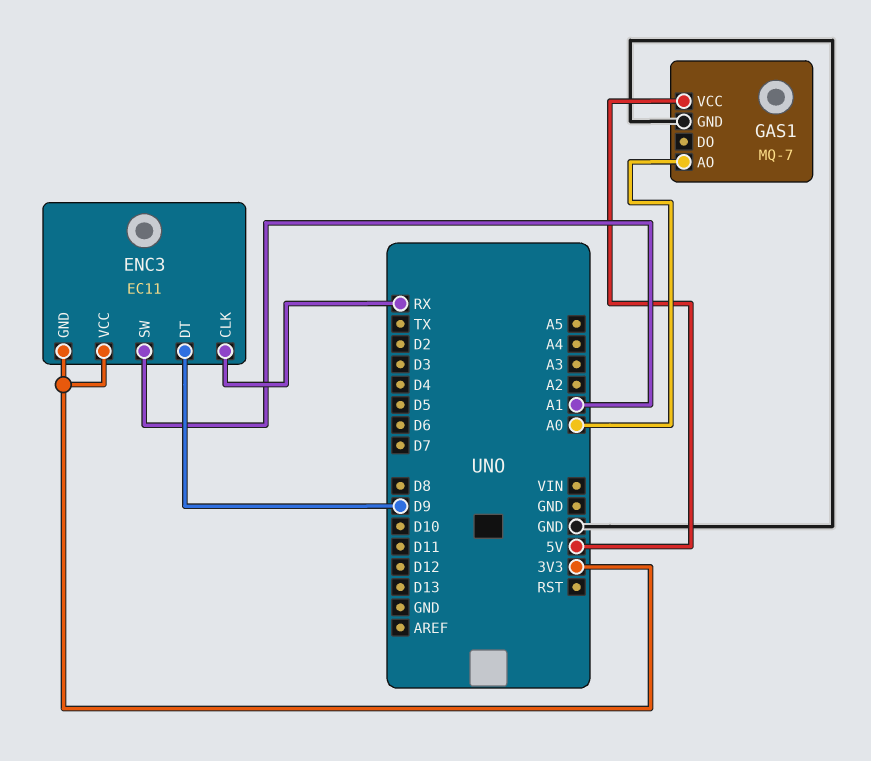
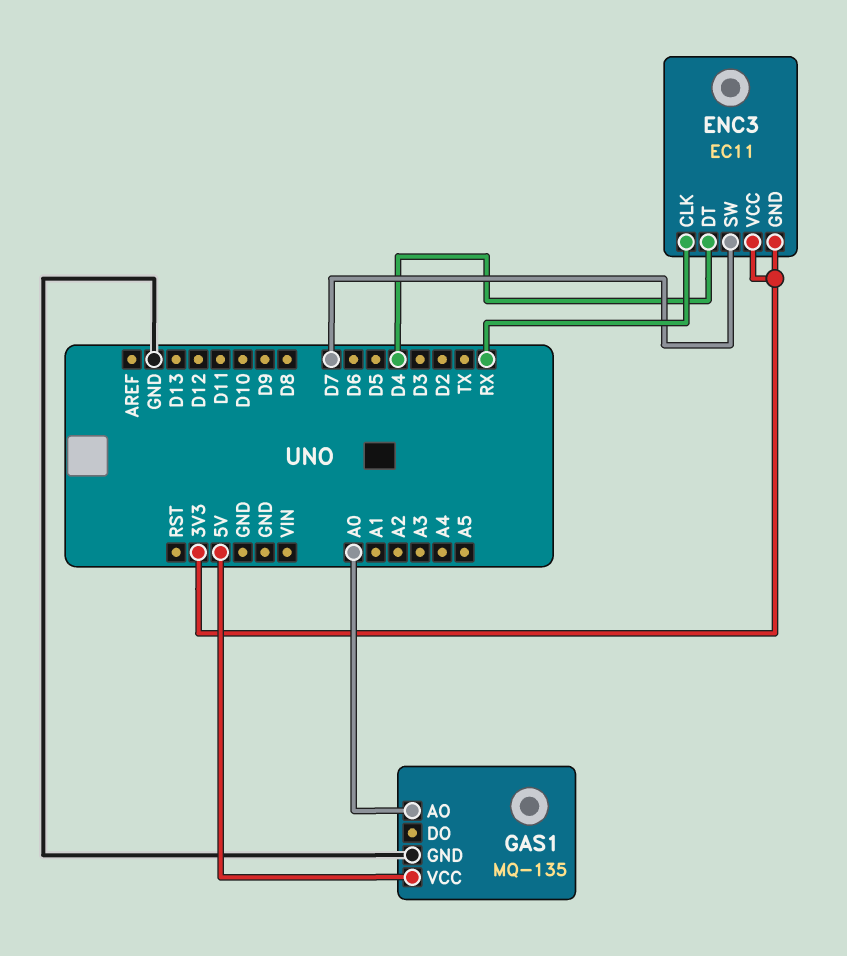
ENC3 pin DT: D9 -> D4
ENC3 pin SW: A1 -> D7
GAS1: MQ-7 -> MQ-135

